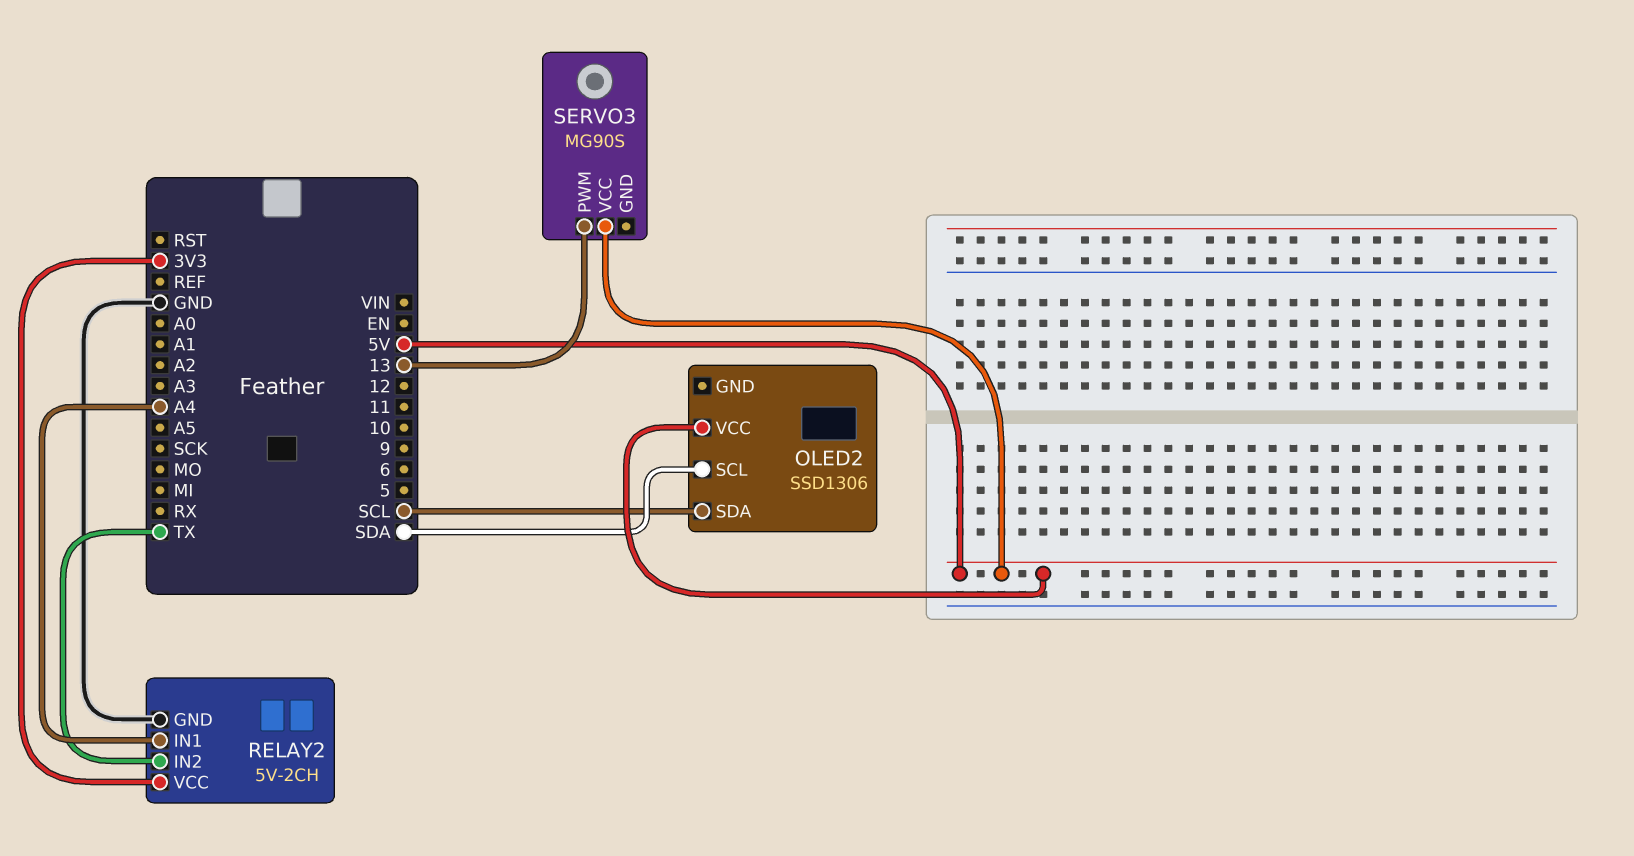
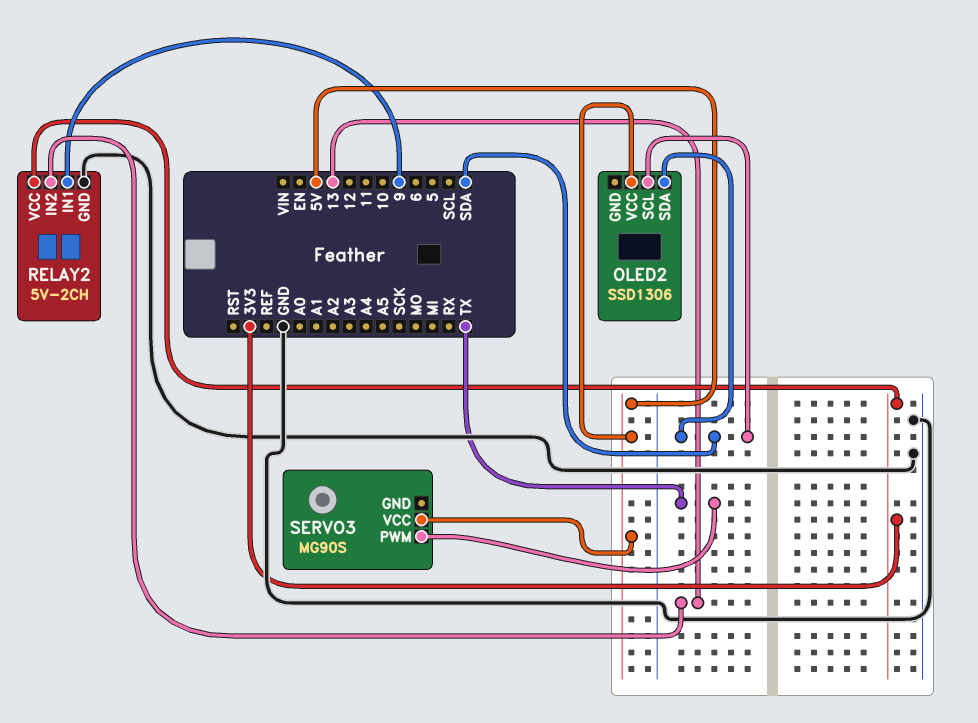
OLED2 pin SDA: SCL -> SDA
RELAY2 pin IN1: A4 -> 9
RELAY2 pin IN2: TX -> 13
SERVO3 pin PWM: 13 -> TX

